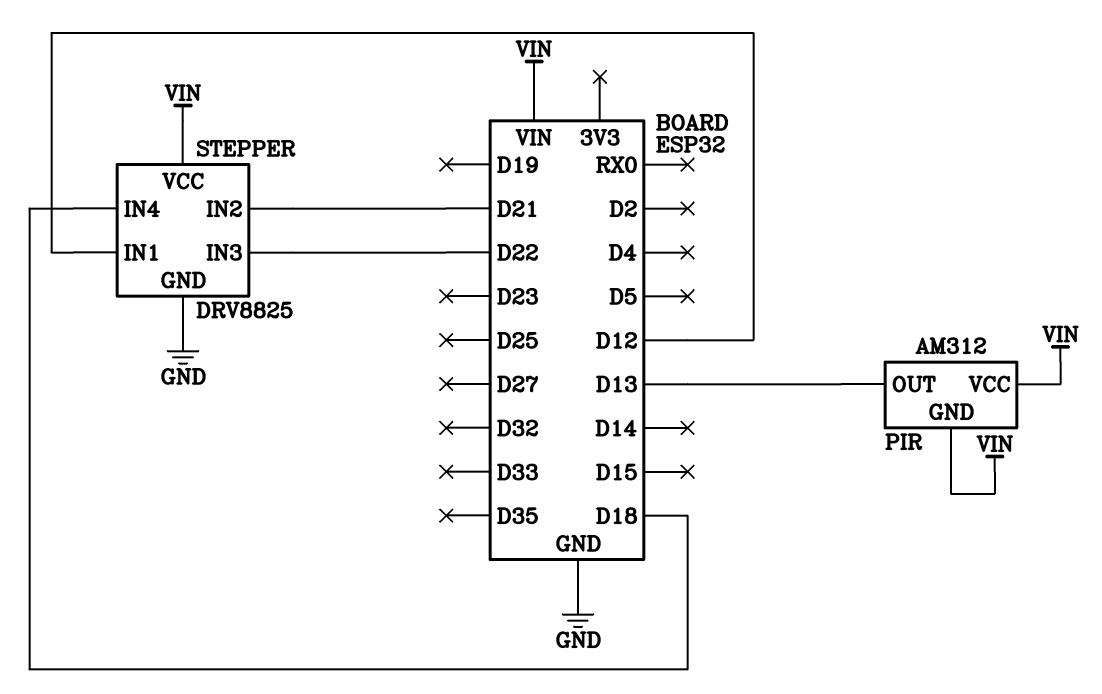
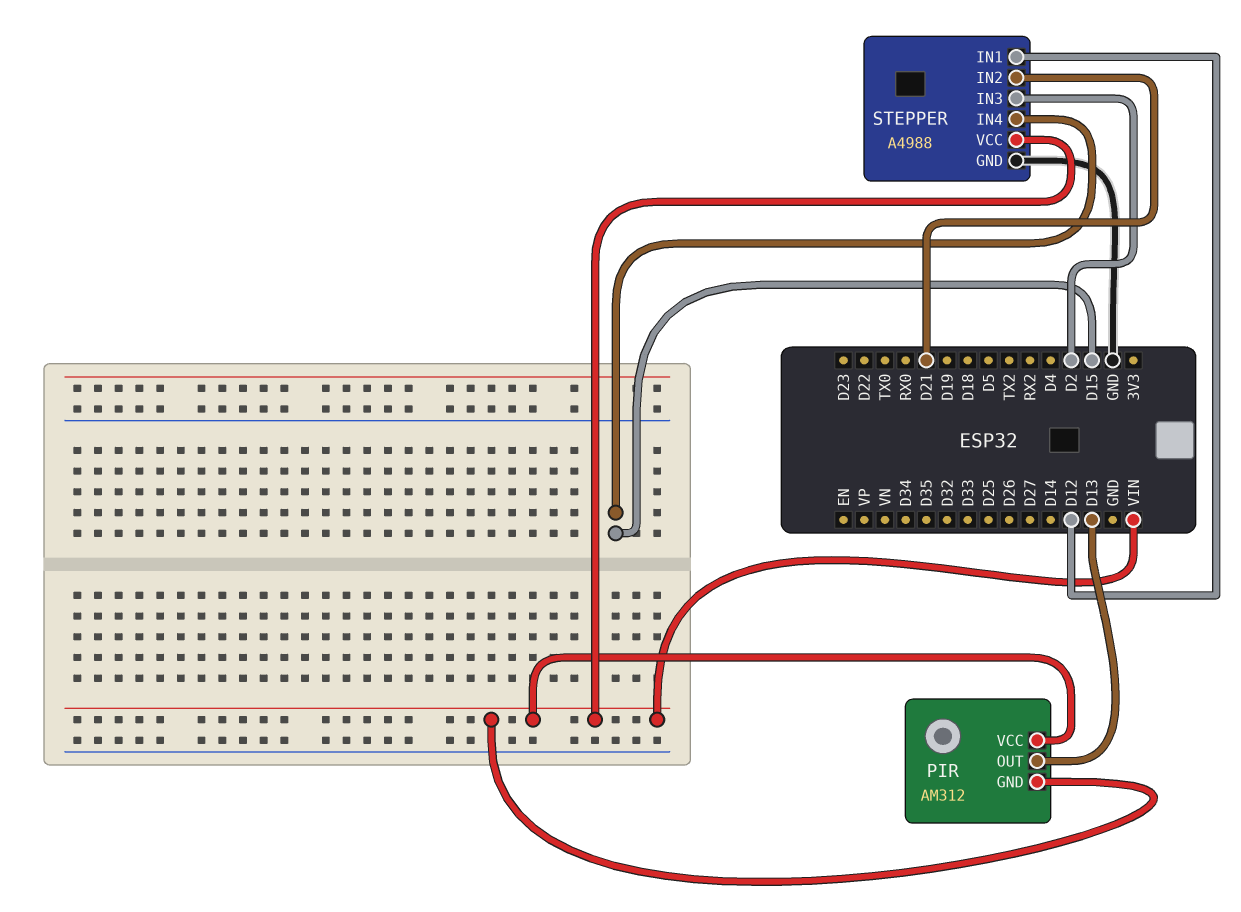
STEPPER: DRV8825 -> A4988
STEPPER pin IN3: D22 -> D2
STEPPER pin IN4: D18 -> D15

